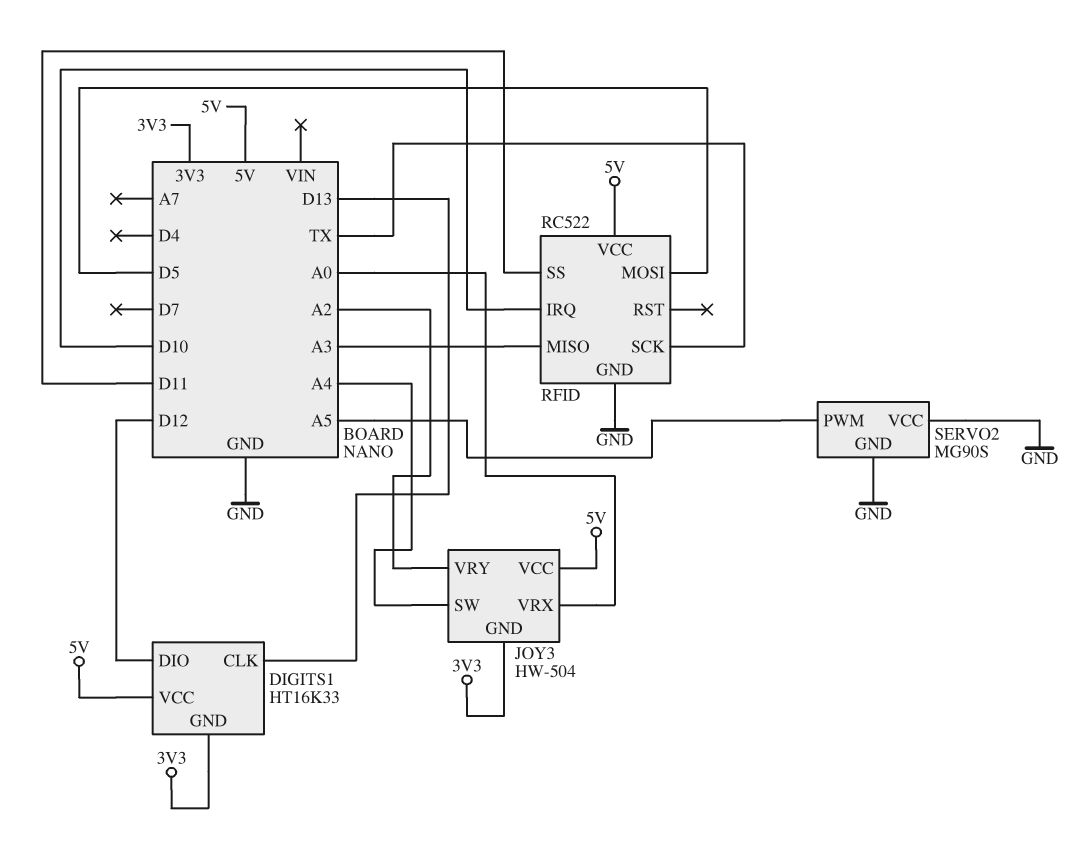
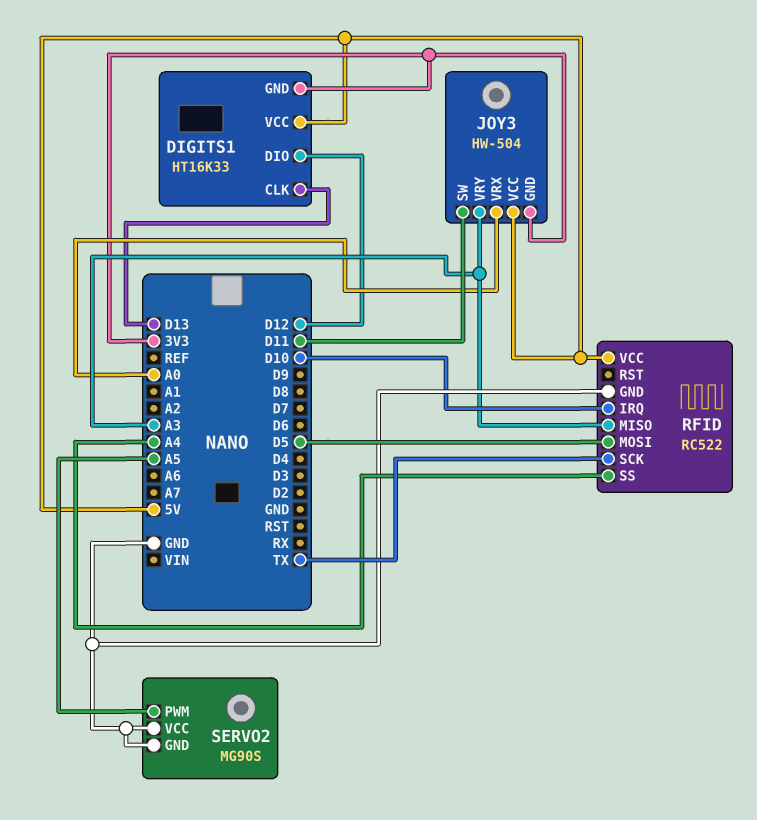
JOY3 pin SW: A4 -> D11
JOY3 pin VRY: A2 -> A3
RFID pin SS: D11 -> A4

